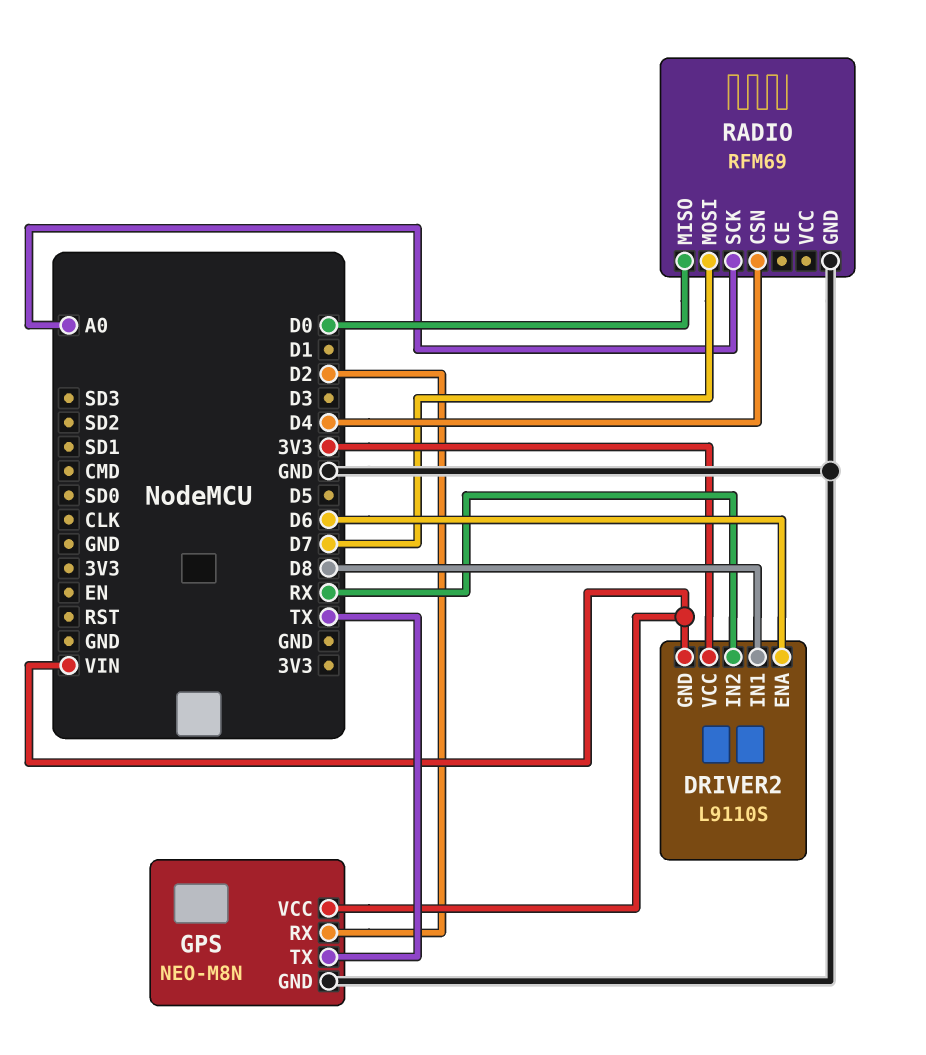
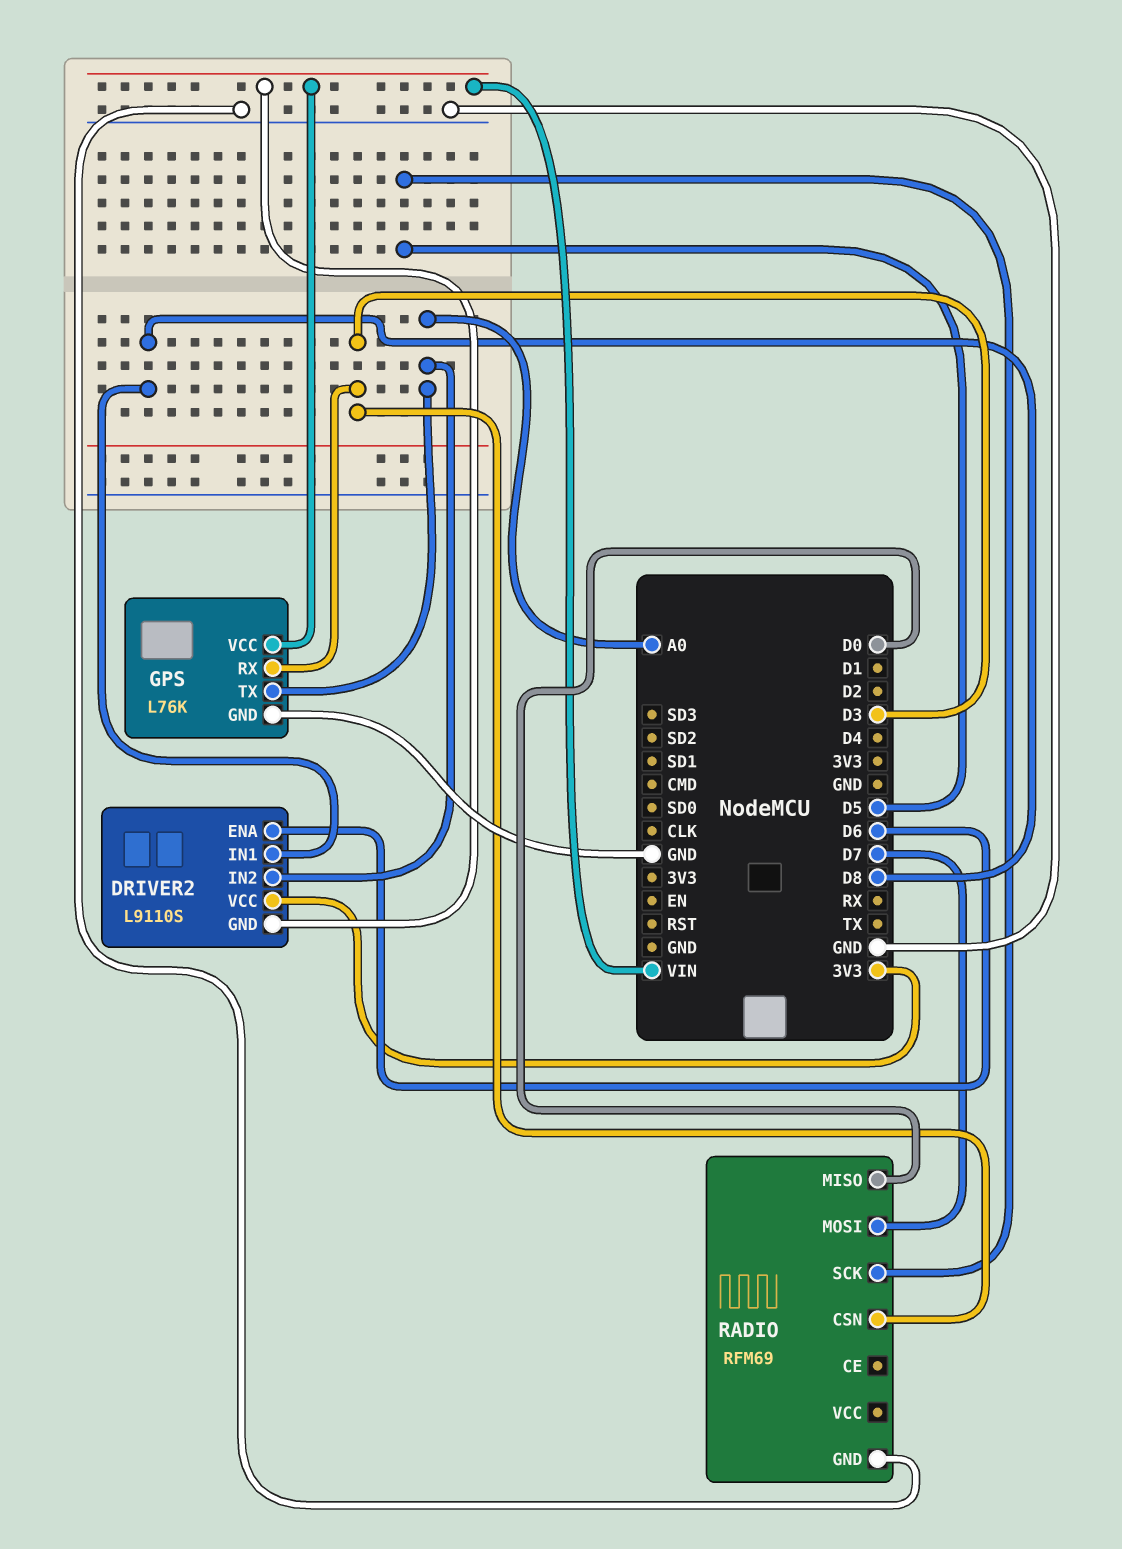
DRIVER2 pin IN2: RX -> A0
GPS: NEO-M8N -> L76K
GPS pin RX: D2 -> D3
GPS pin TX: TX -> A0
RADIO pin CSN: D4 -> D3
RADIO pin SCK: A0 -> D5

